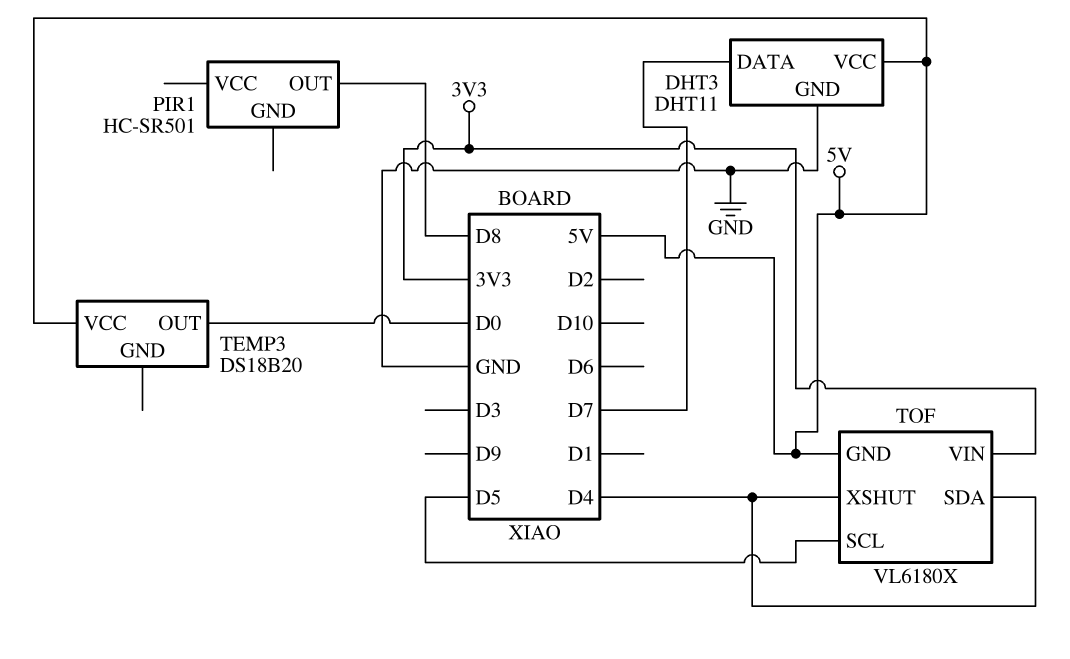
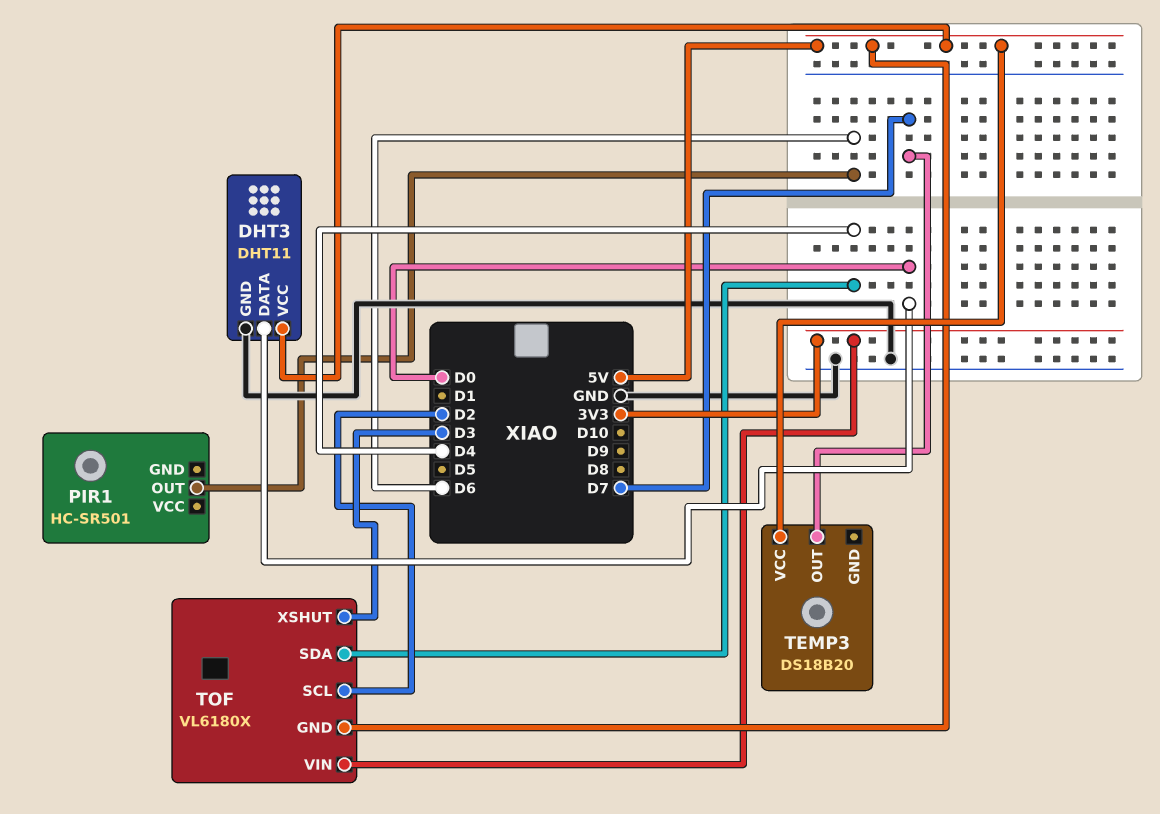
DHT3 pin DATA: D7 -> D0
PIR1 pin OUT: D8 -> D6
TEMP3 pin OUT: D0 -> D7
TOF pin SCL: D5 -> D2
TOF pin XSHUT: D4 -> D3

